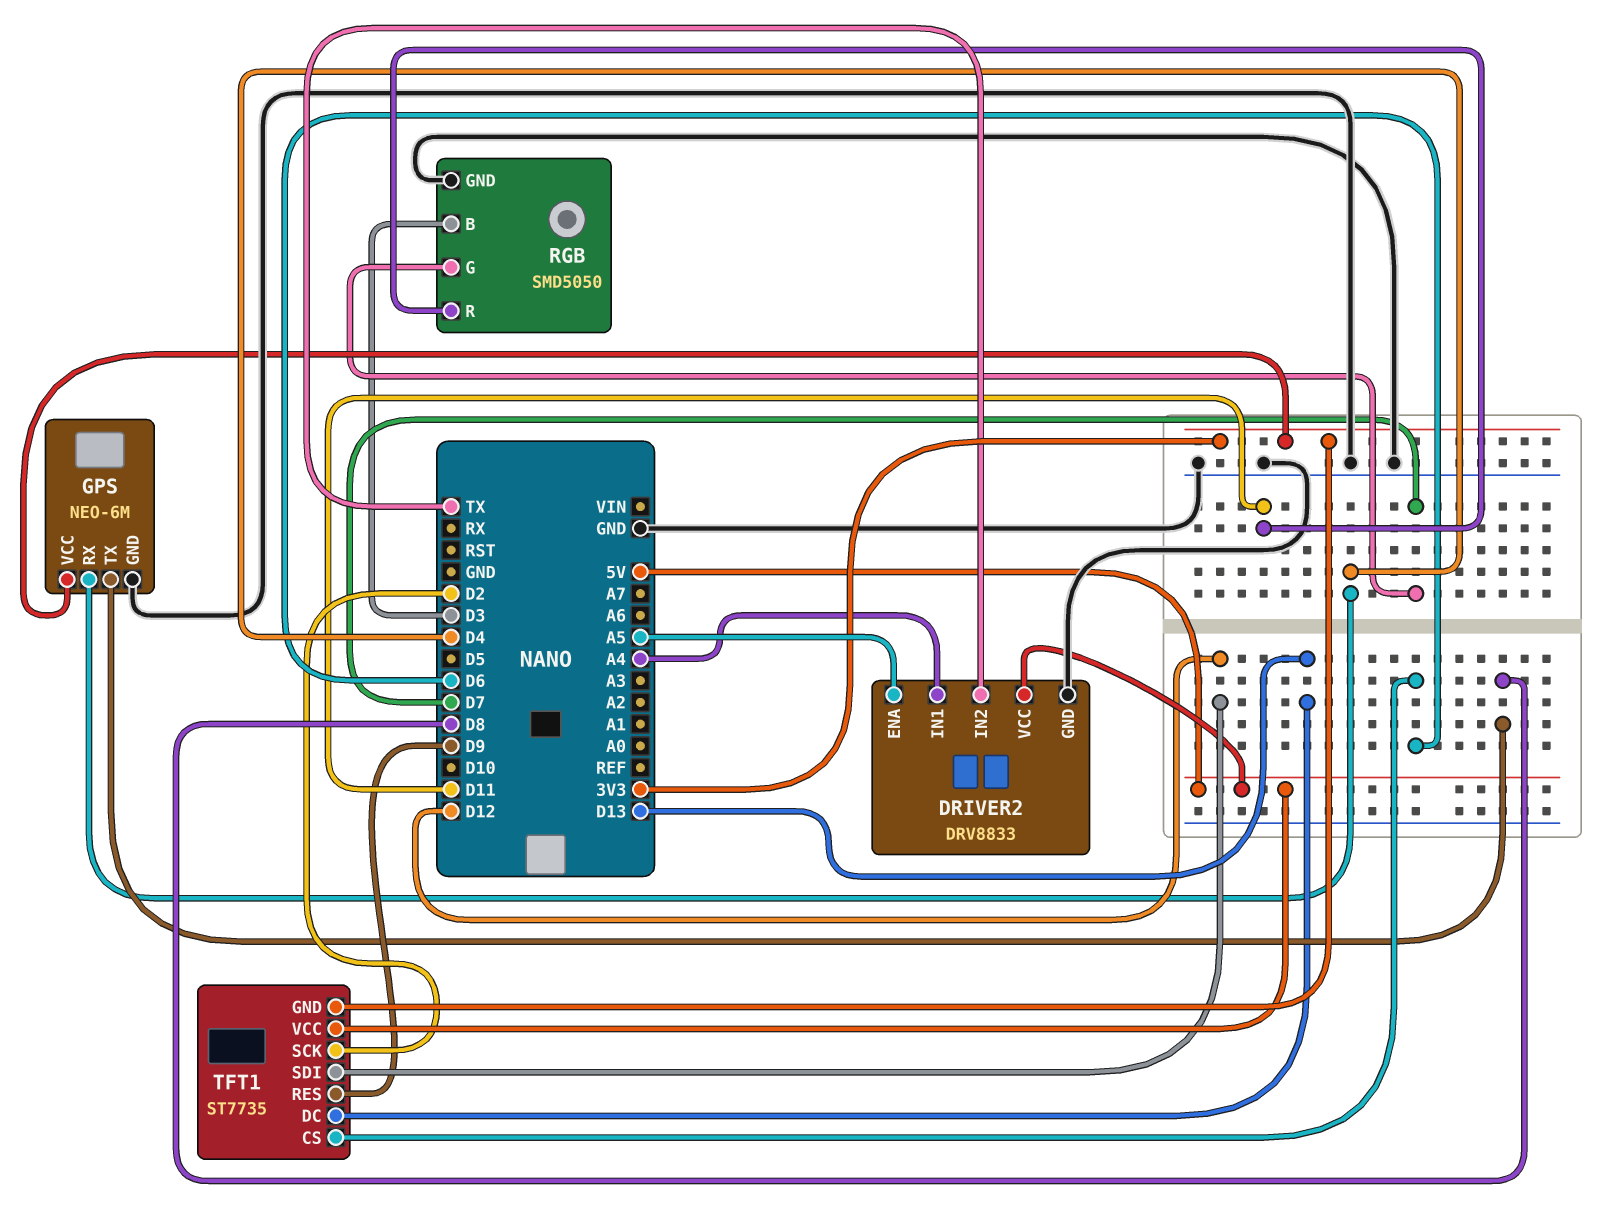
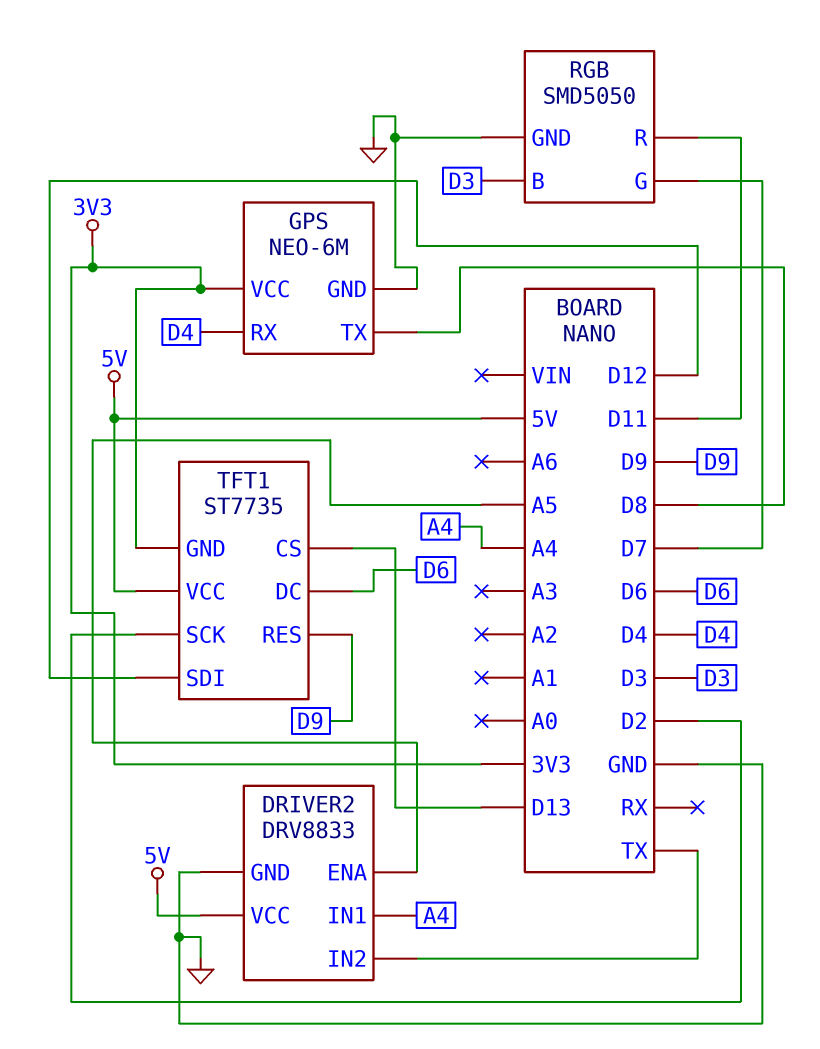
TFT1 pin CS: D6 -> D13
TFT1 pin DC: D13 -> D6

